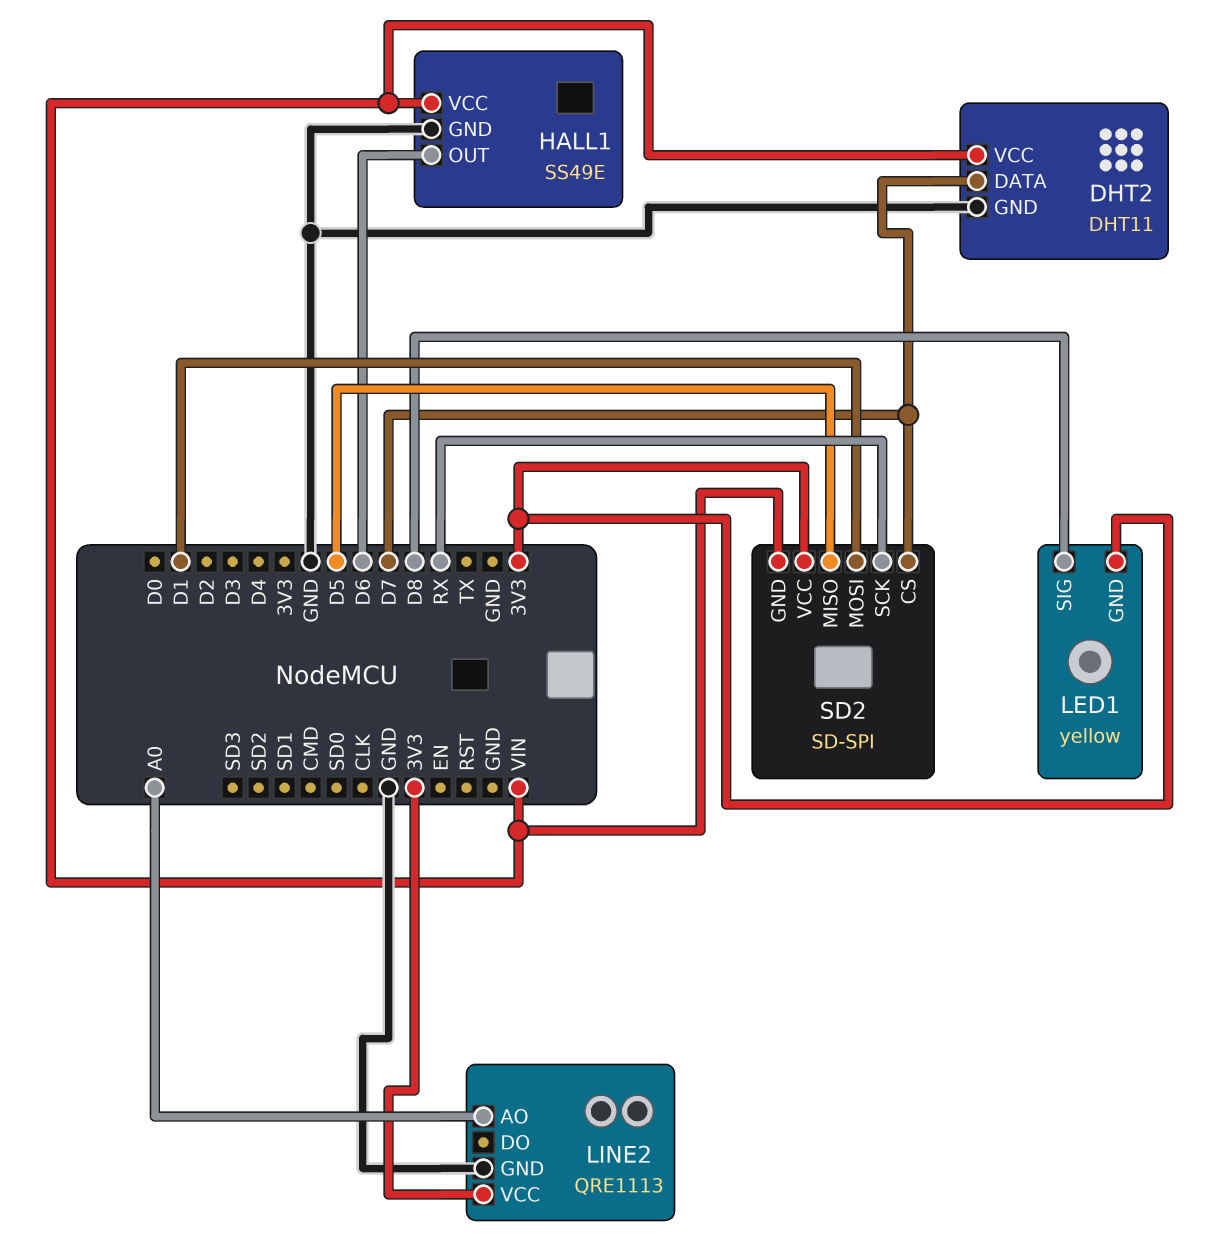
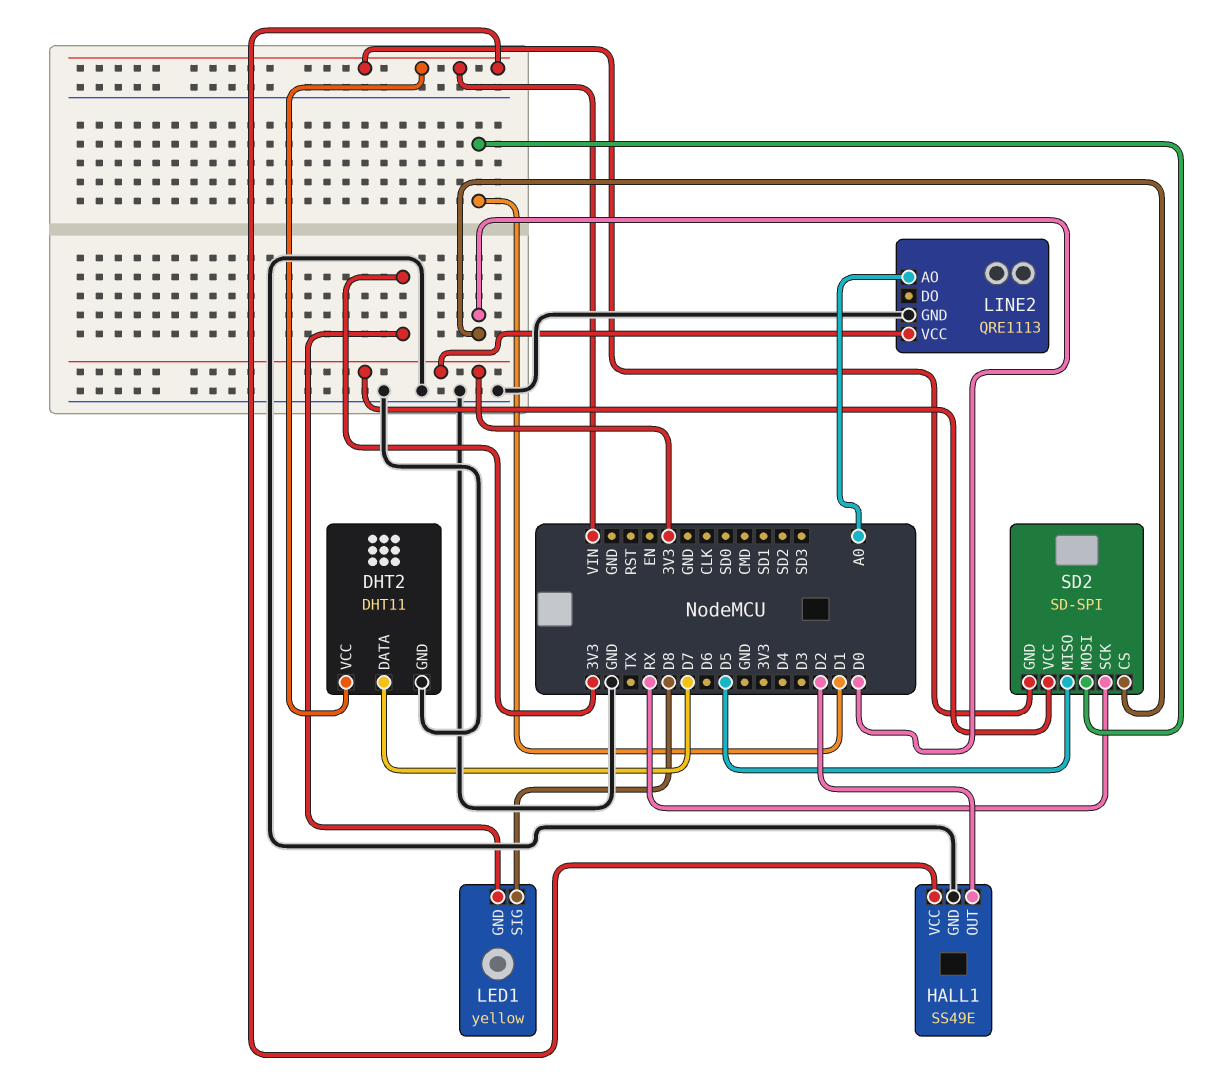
HALL1 pin OUT: D6 -> D2
SD2 pin CS: D7 -> D0

